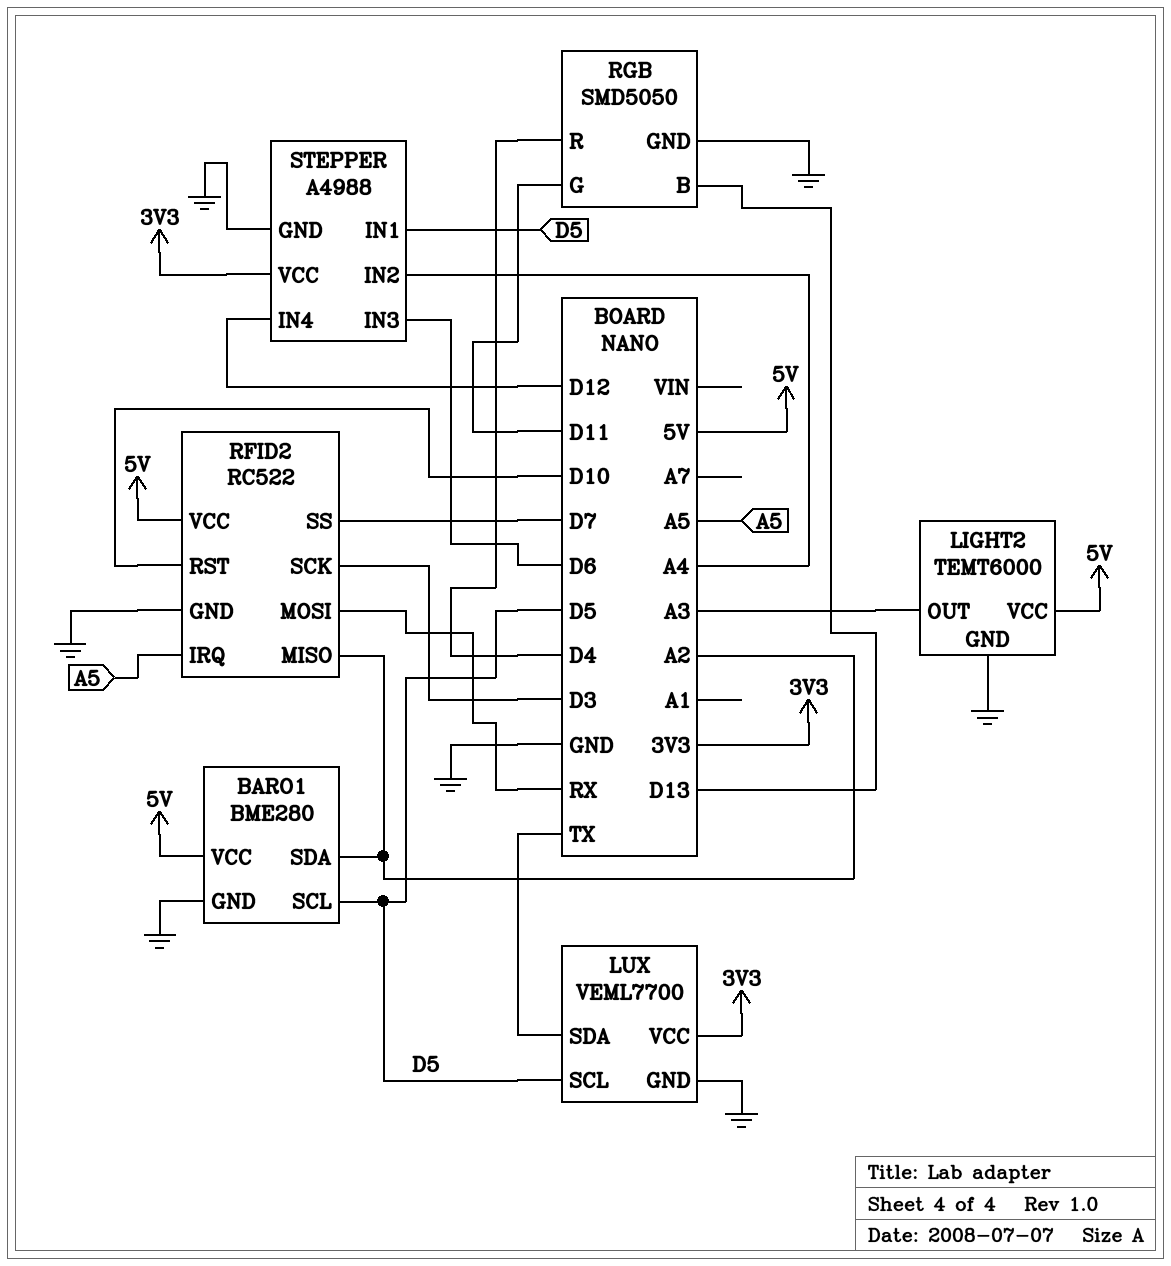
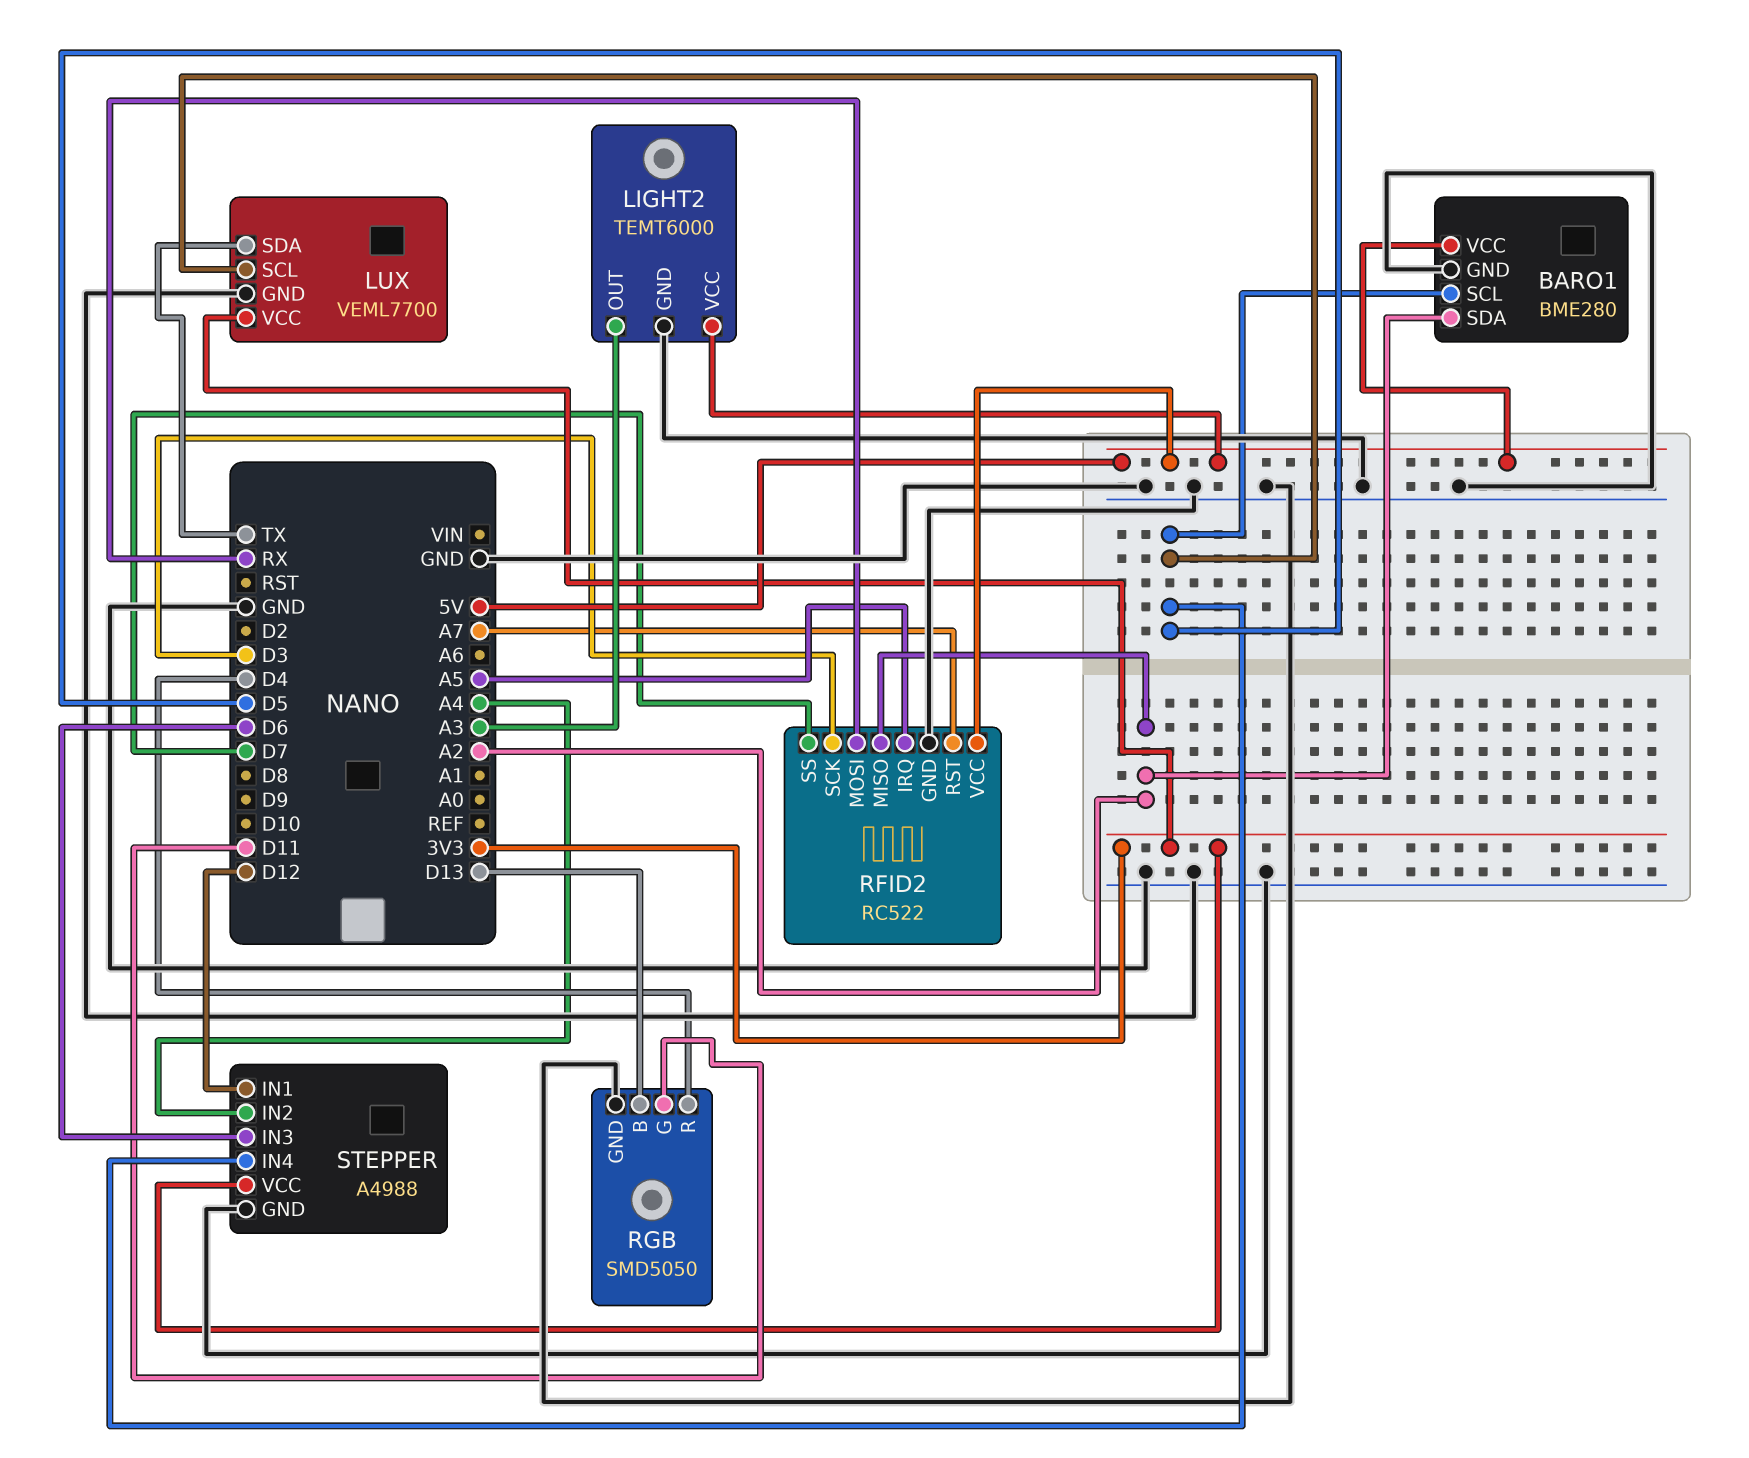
RFID2 pin RST: D10 -> A7
STEPPER pin IN1: D5 -> D12
STEPPER pin IN4: D12 -> D5

